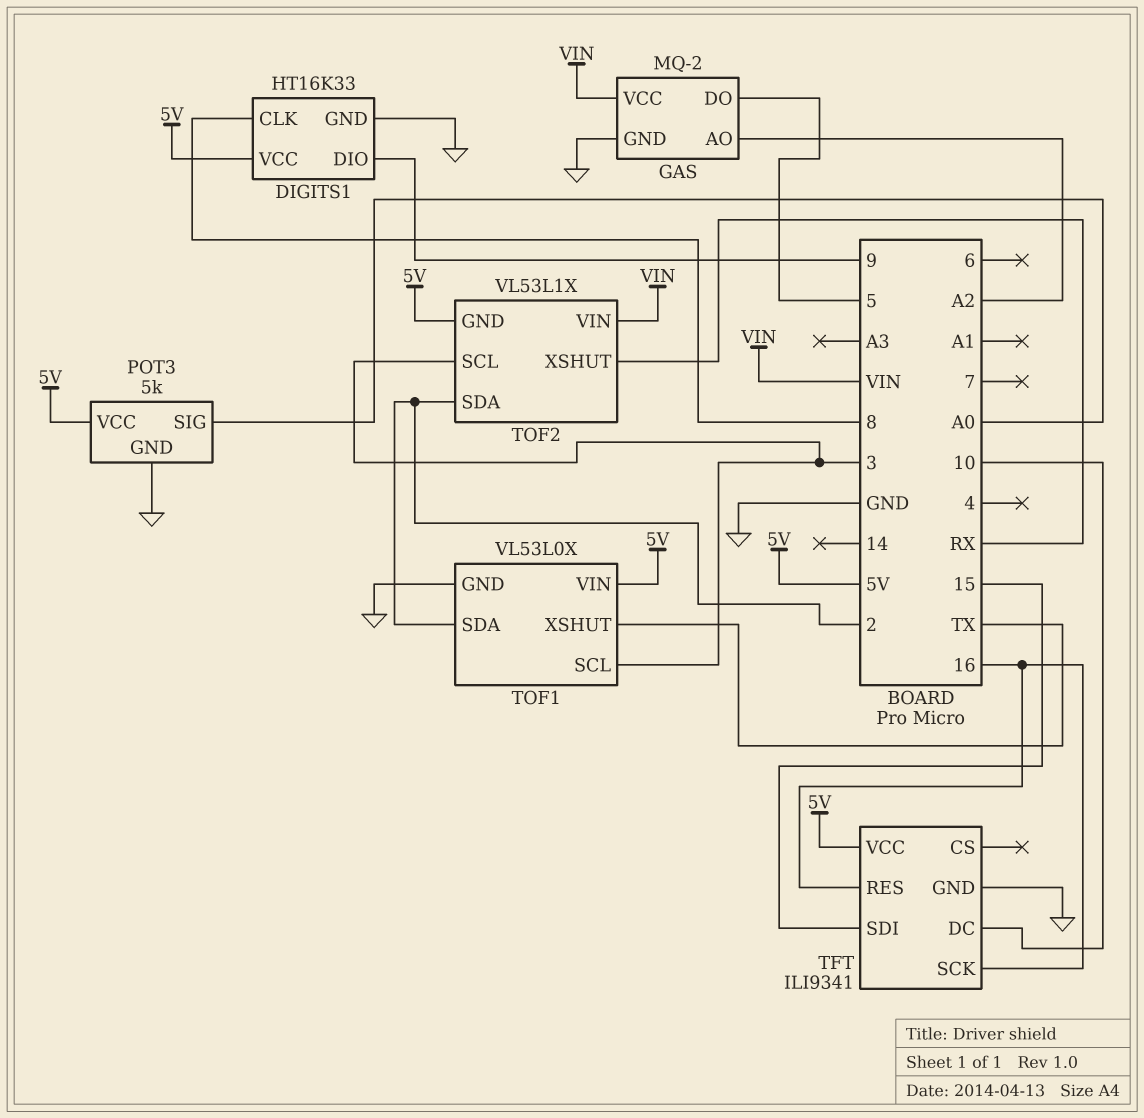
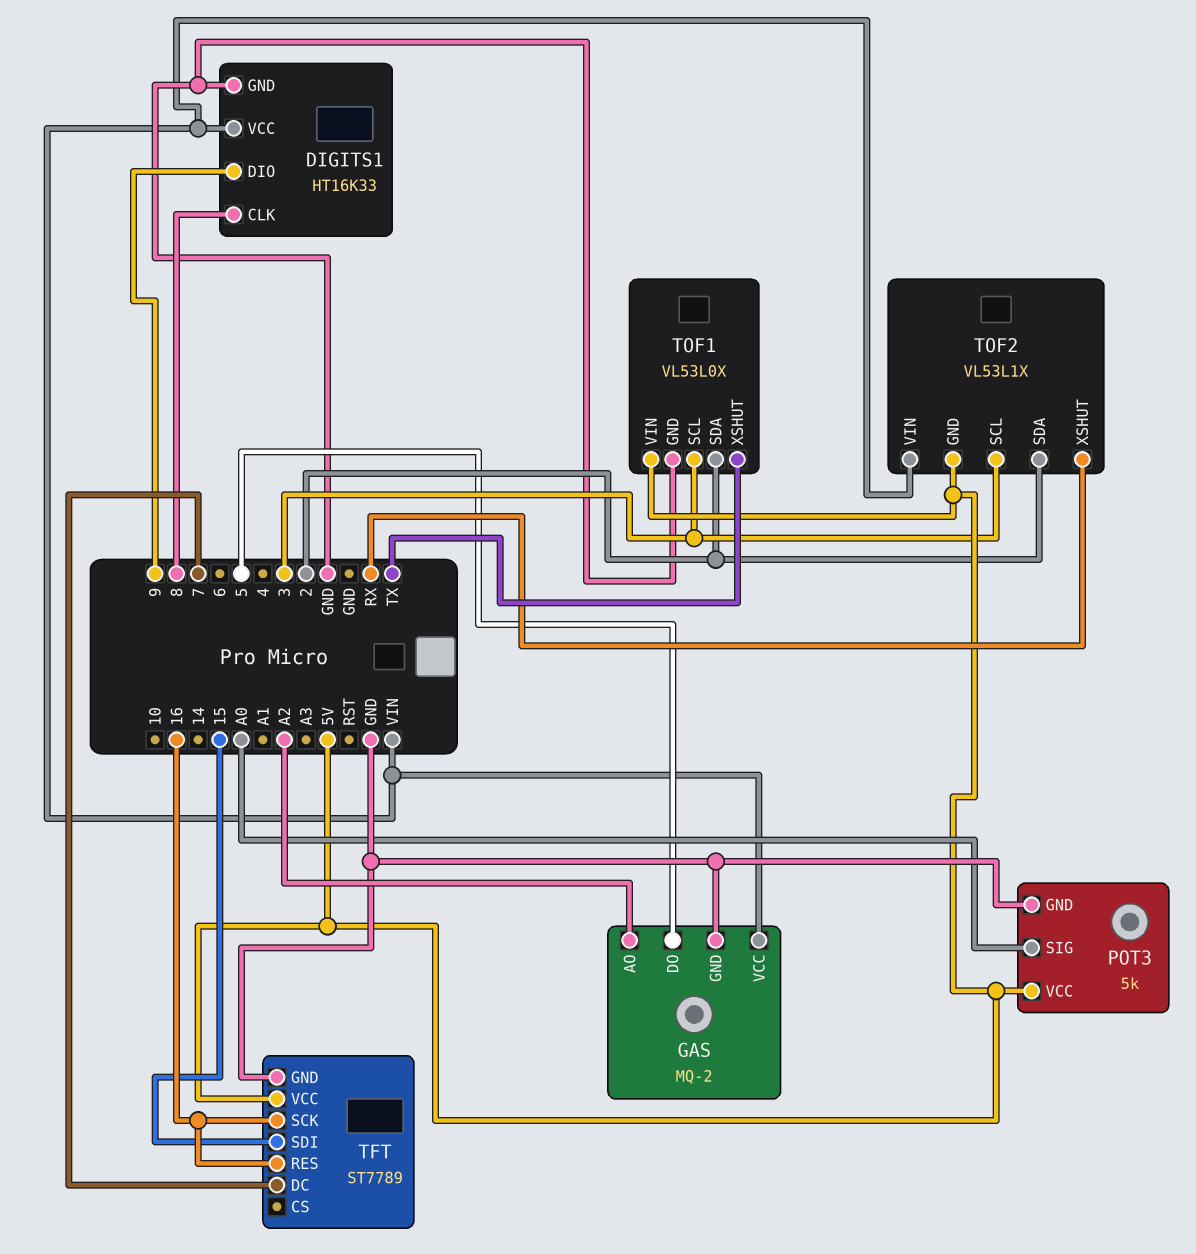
DIGITS1 pin VCC: 5V -> VIN
TFT: ILI9341 -> ST7789
TFT pin DC: 10 -> 7

